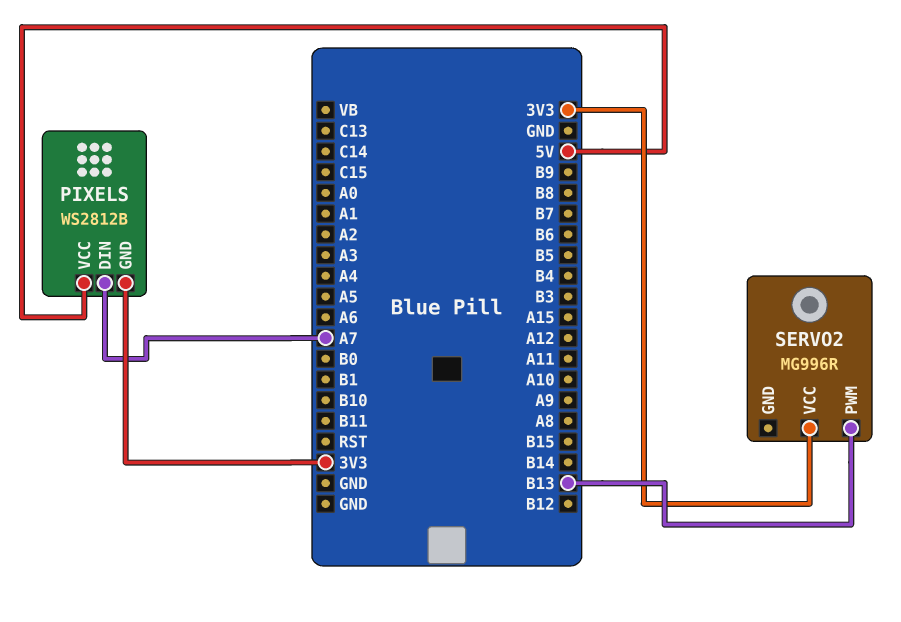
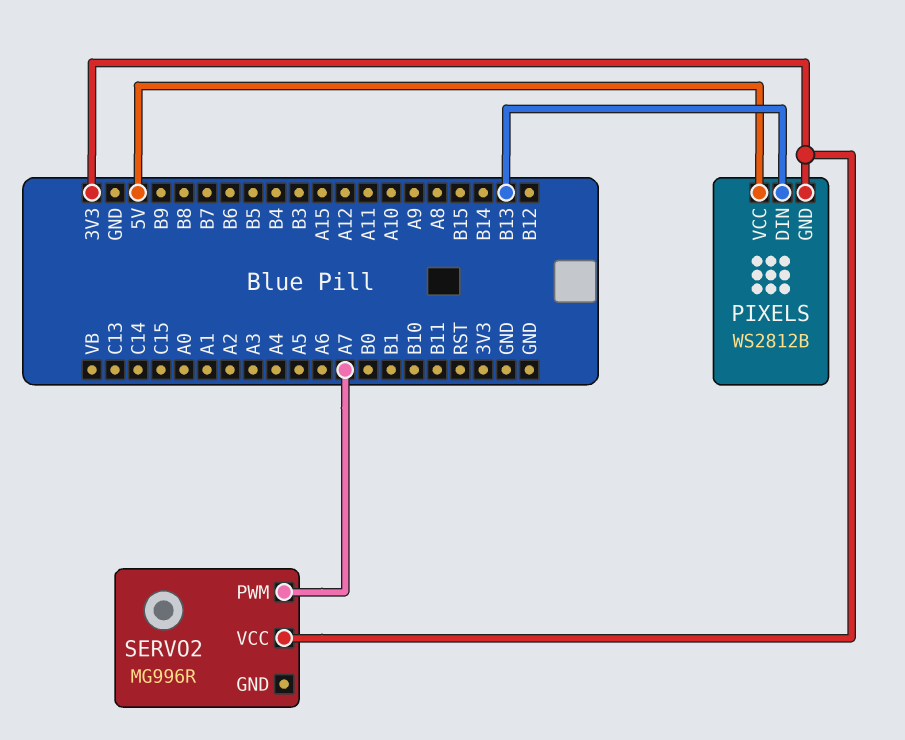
PIXELS pin DIN: A7 -> B13
SERVO2 pin PWM: B13 -> A7

